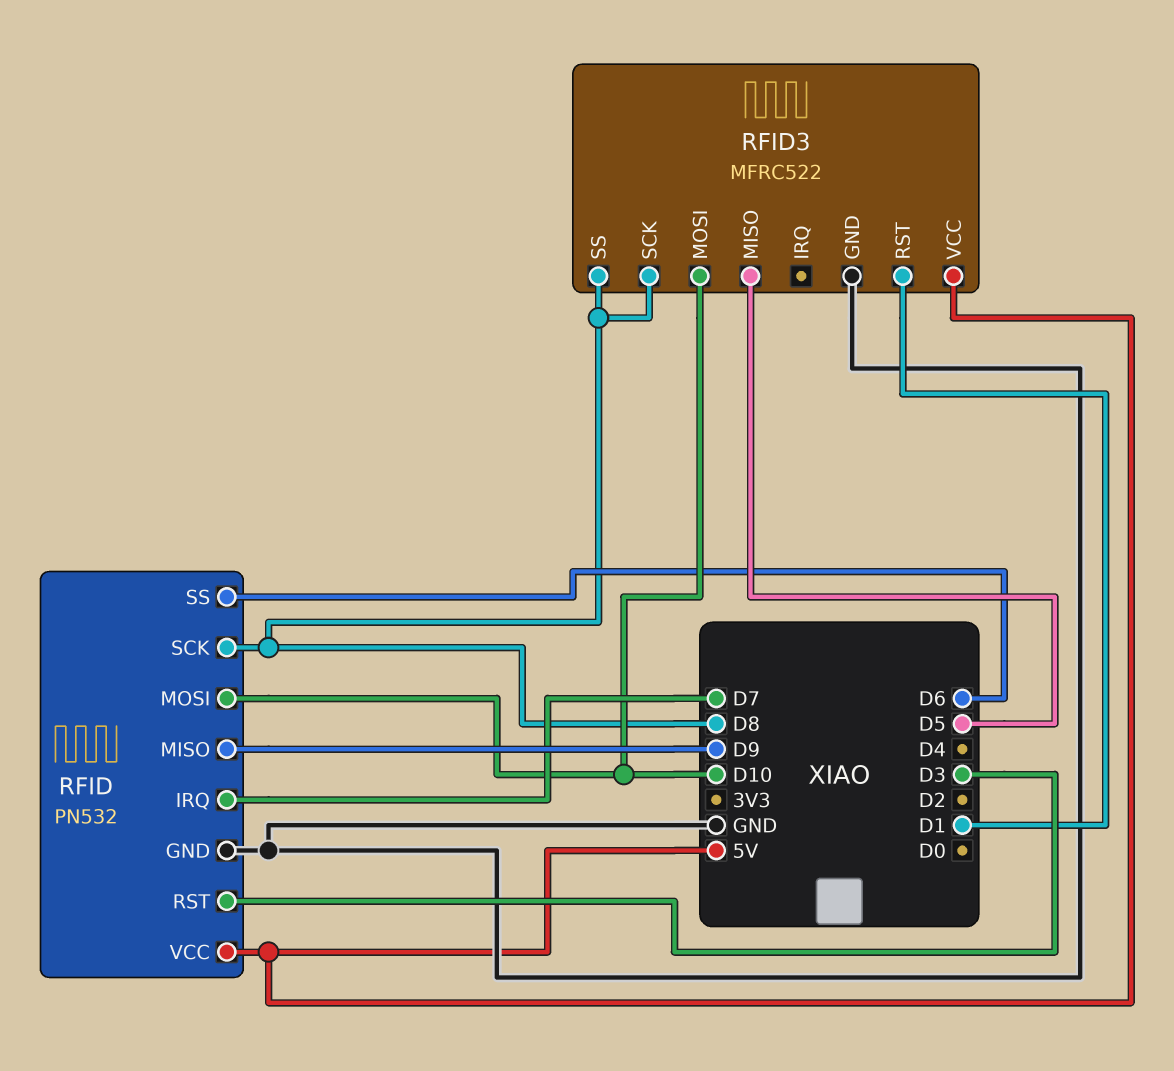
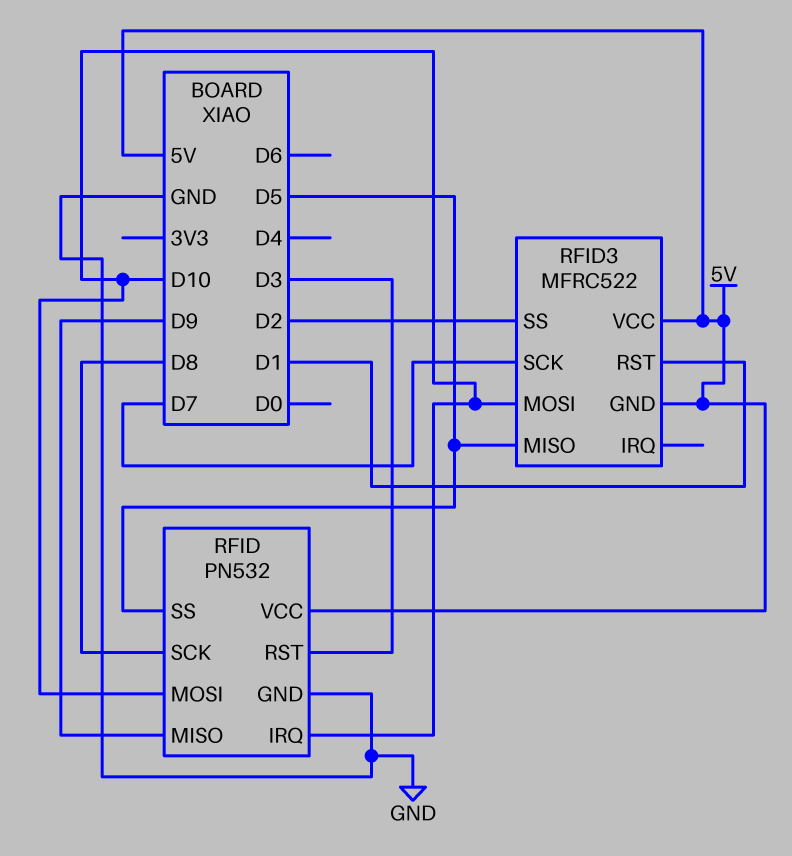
RFID pin IRQ: D7 -> D10
RFID pin SS: D6 -> D5
RFID3 pin GND: GND -> 5V
RFID3 pin SCK: D8 -> D7
RFID3 pin SS: D8 -> D2

